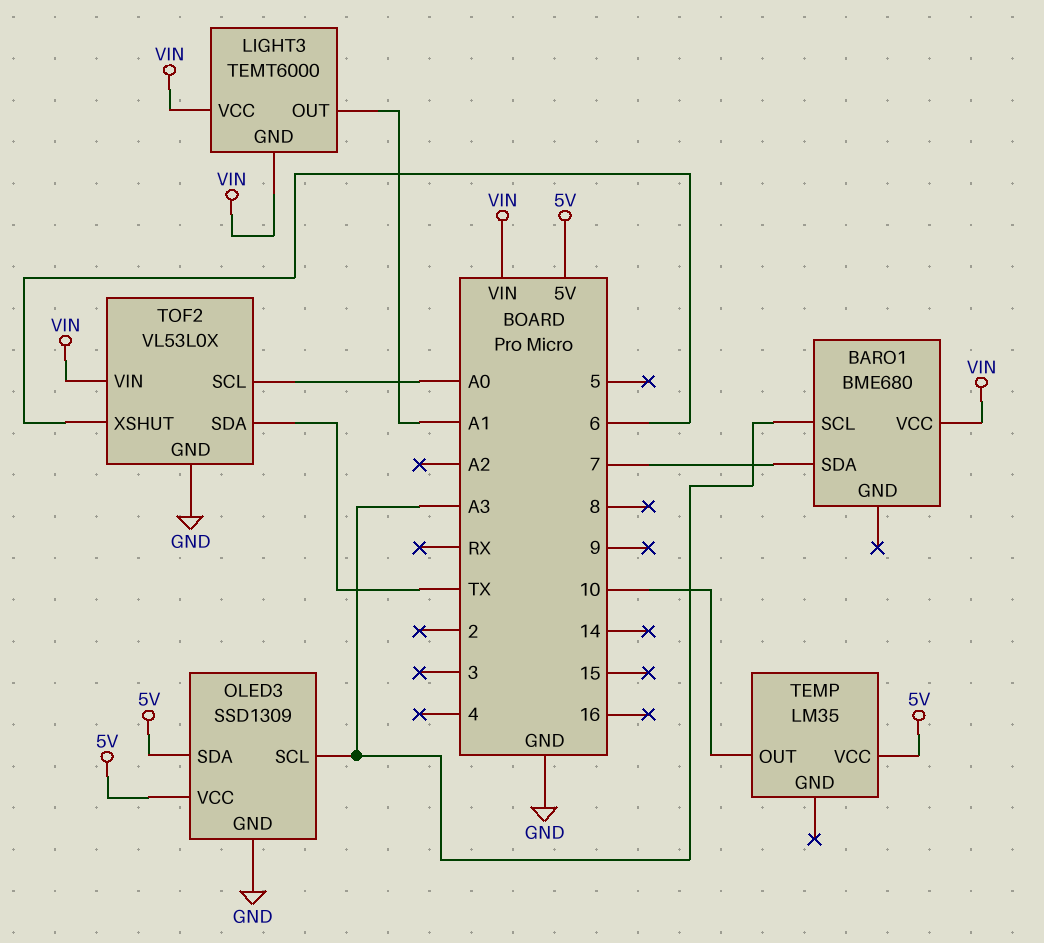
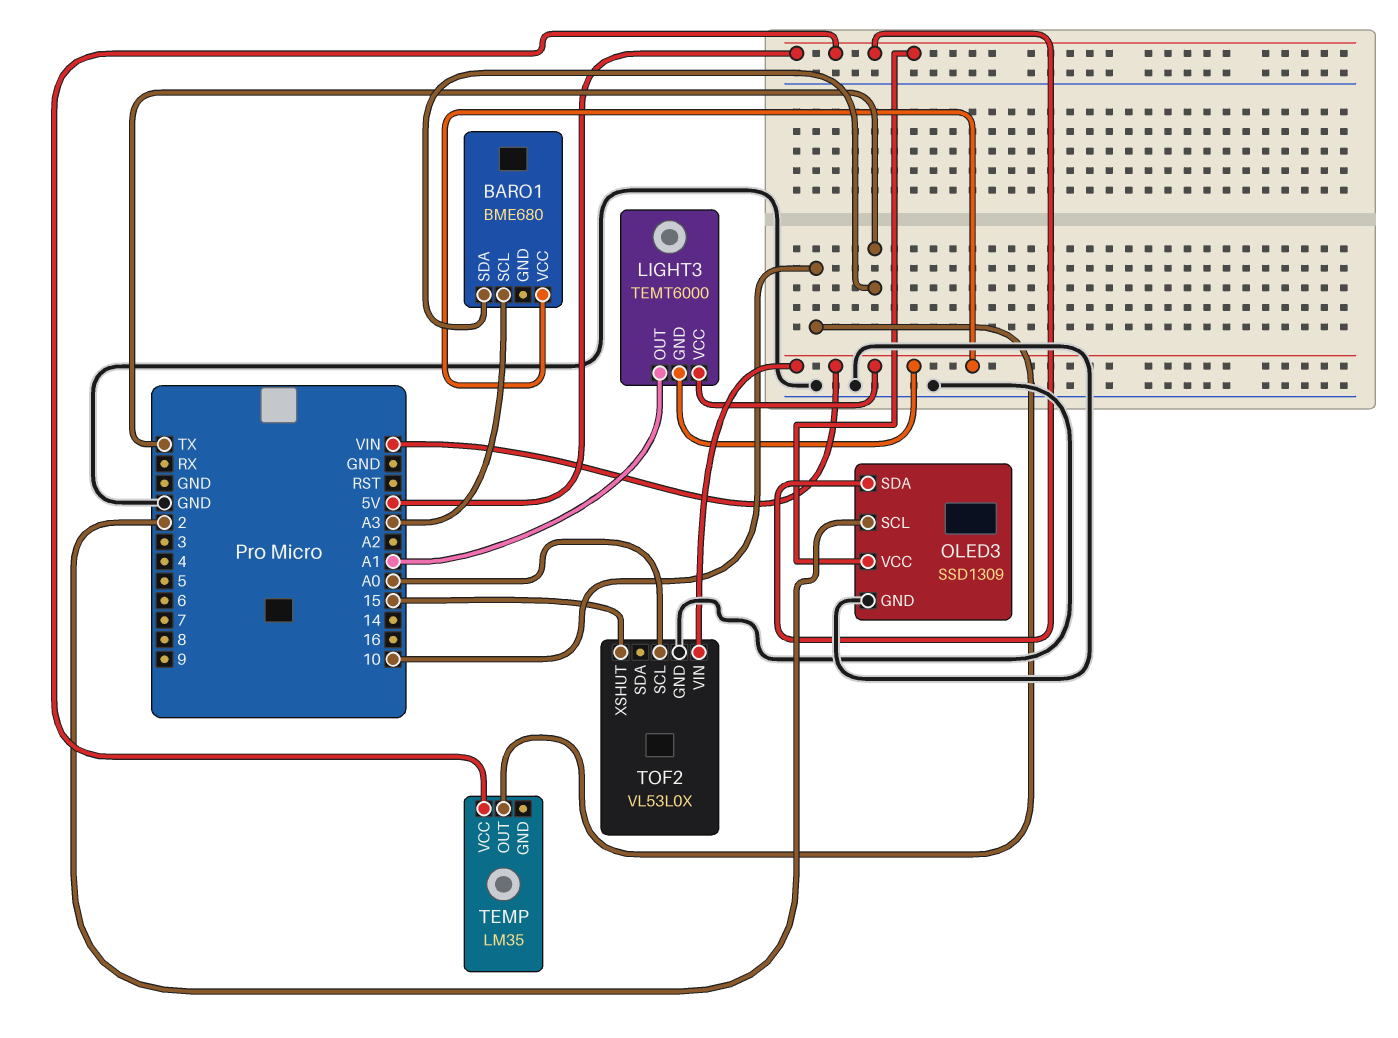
BARO1 pin SDA: 7 -> TX
OLED3 pin SCL: A3 -> 2
TOF2 pin SDA: TX -> none
TOF2 pin XSHUT: 6 -> 15

